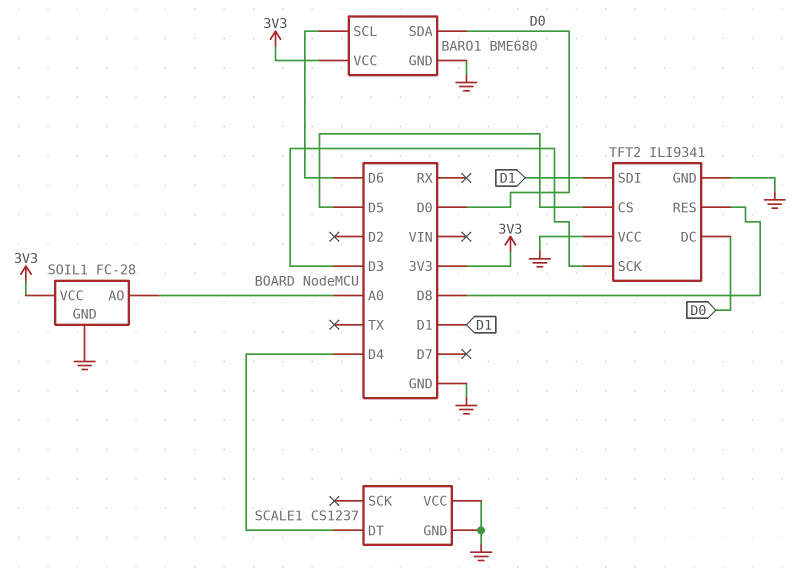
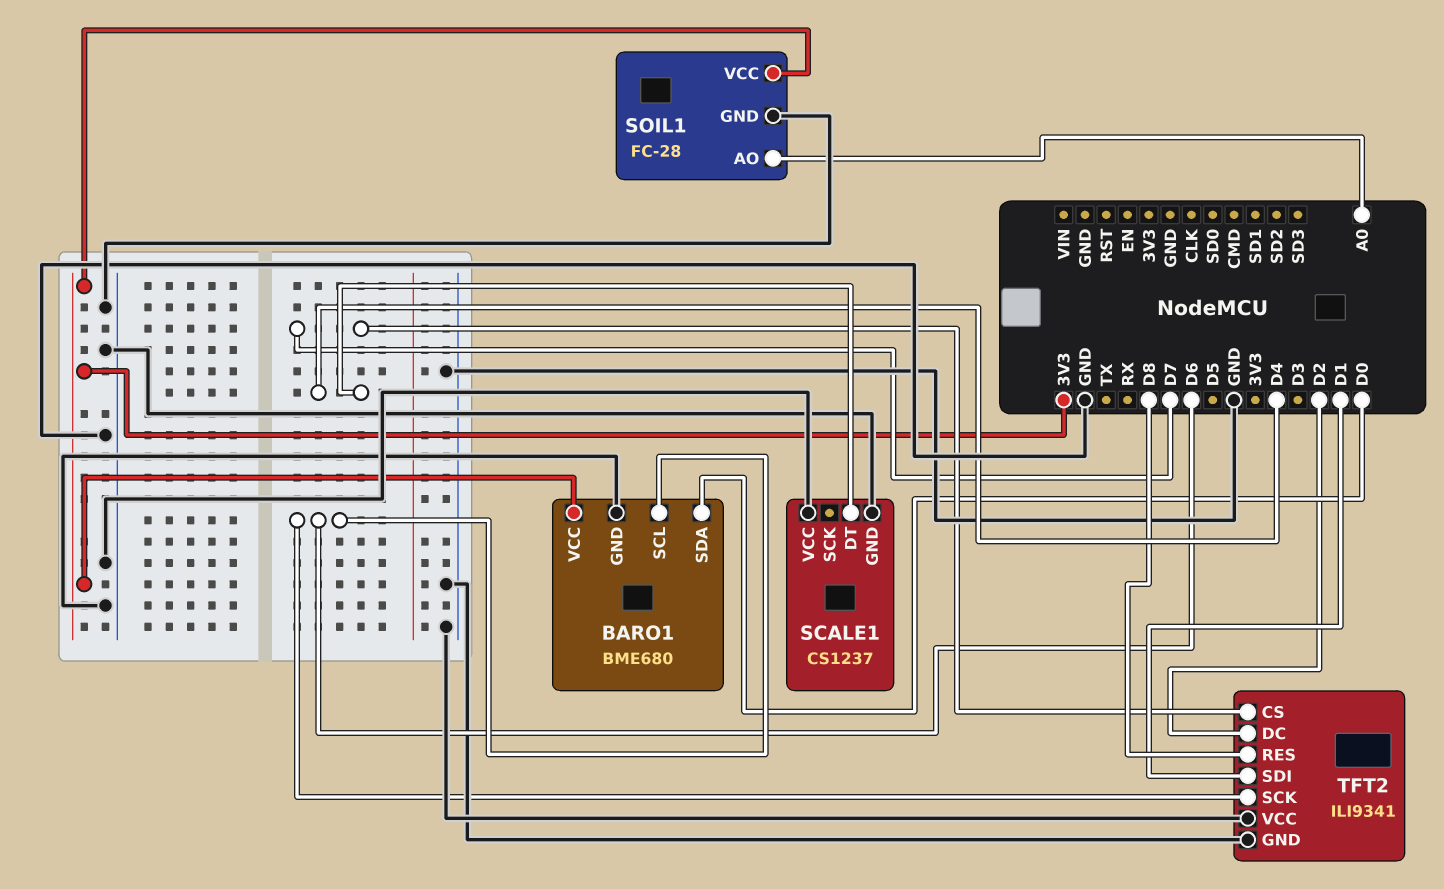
TFT2 pin CS: D5 -> D7
TFT2 pin DC: D0 -> D2
TFT2 pin SCK: D3 -> D6

